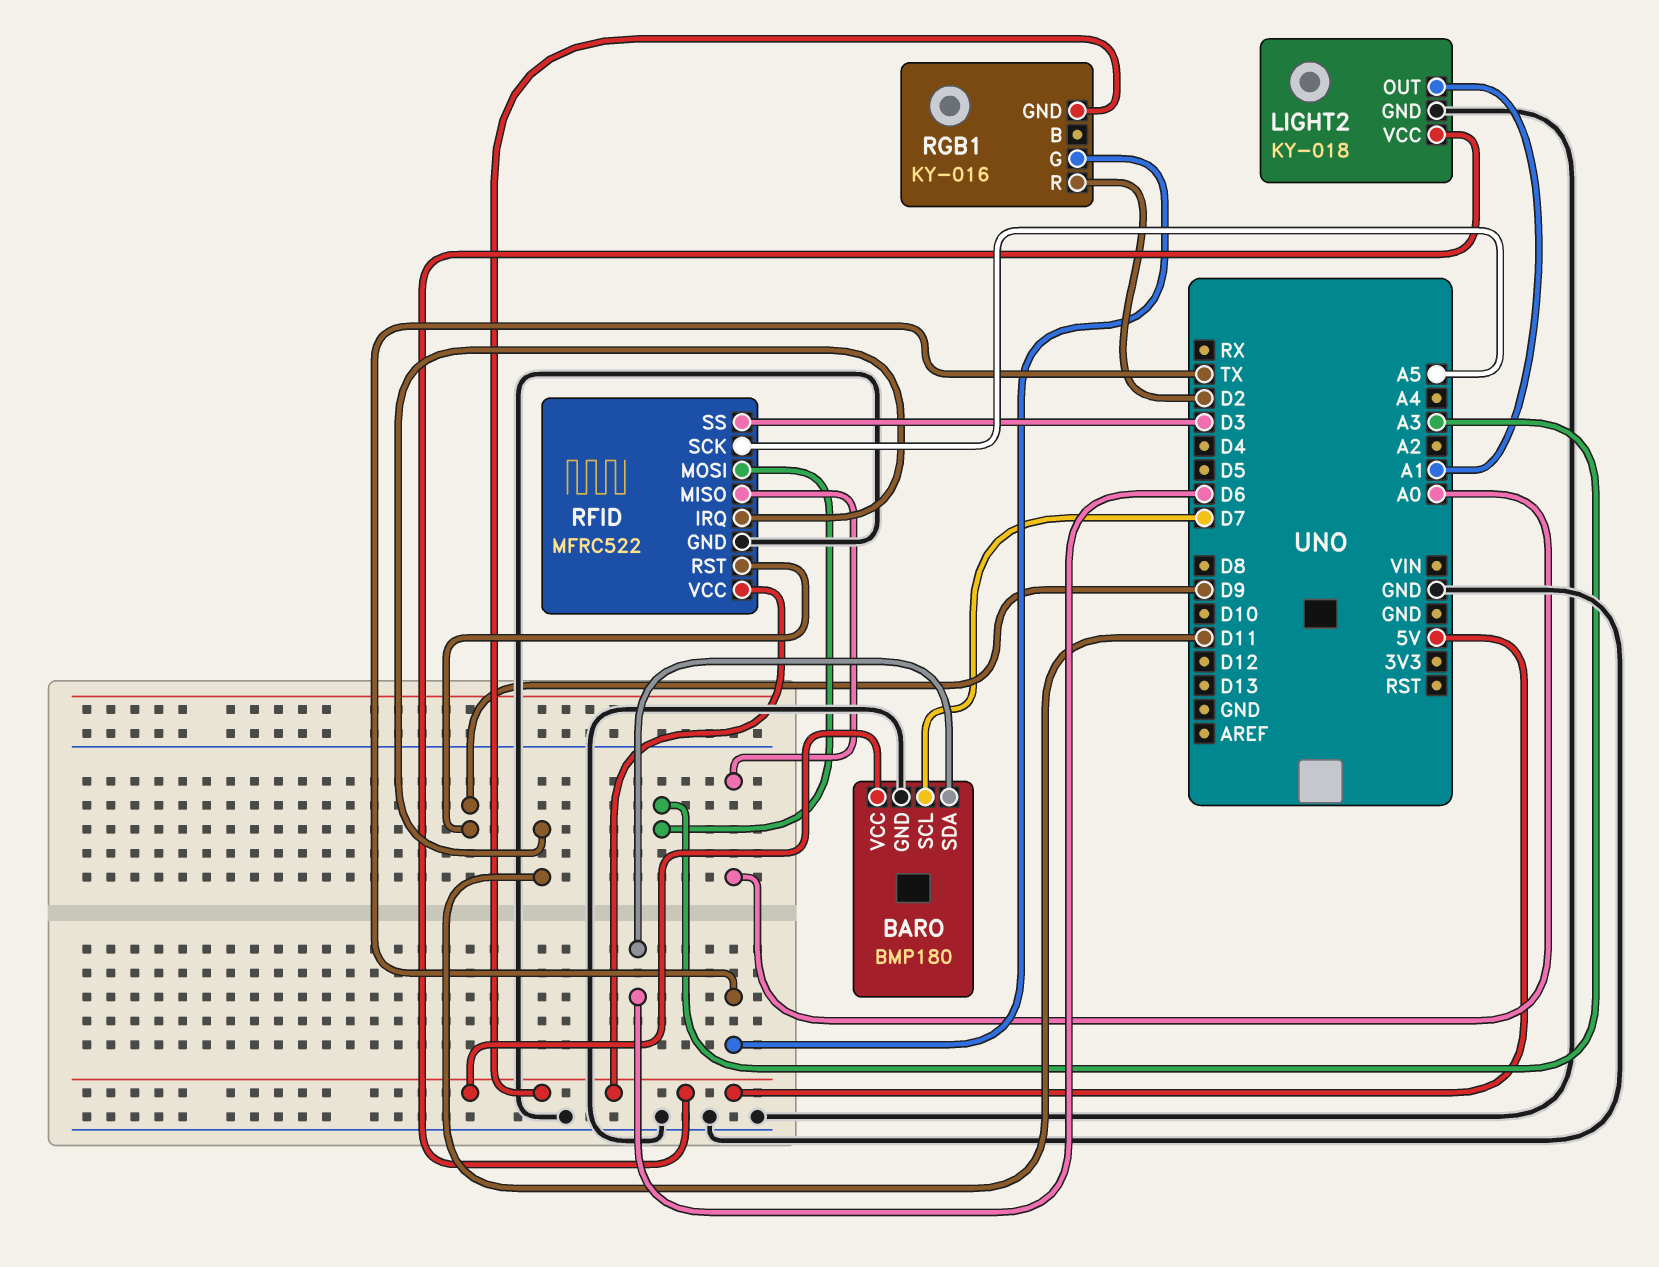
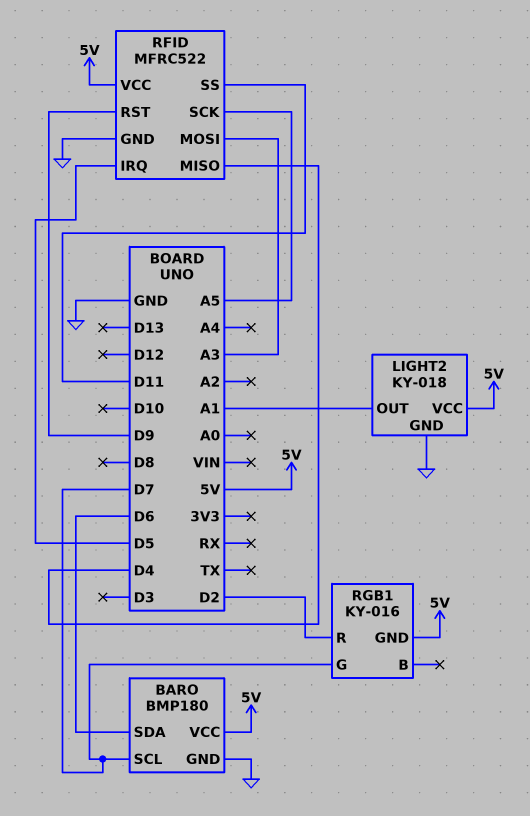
RFID pin IRQ: D11 -> D5
RFID pin MISO: A0 -> D4
RFID pin SS: D3 -> D11
RGB1 pin G: TX -> D7

